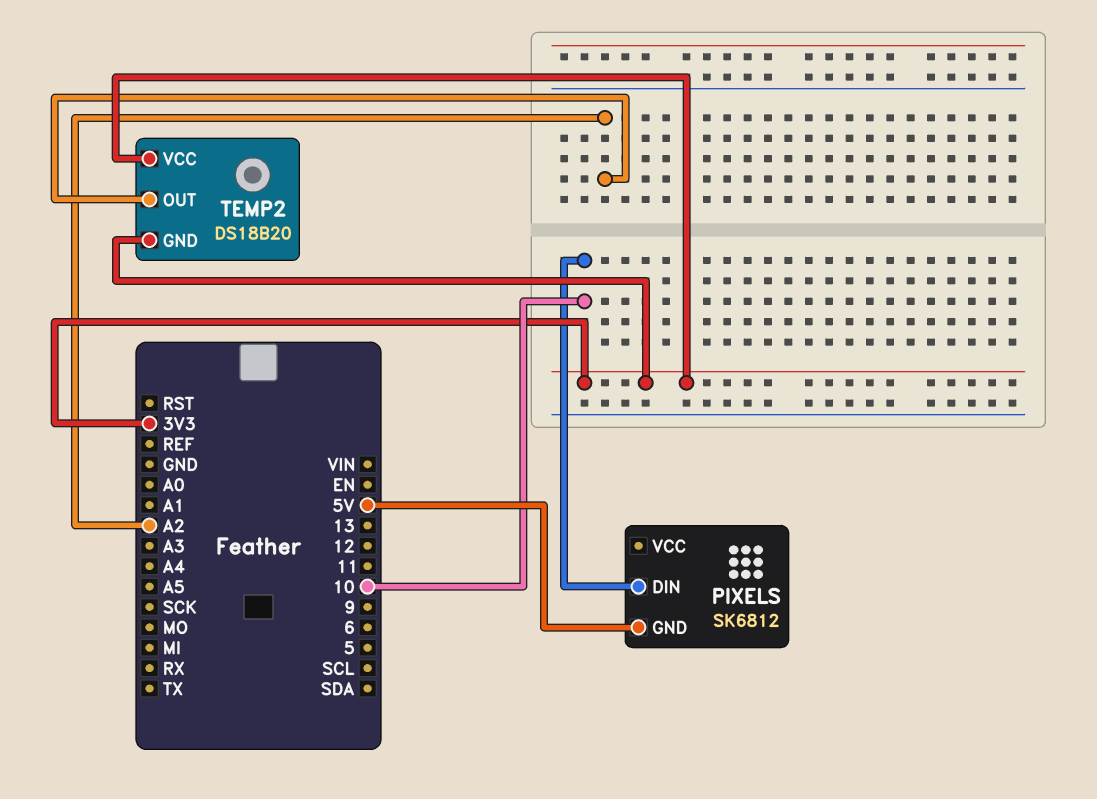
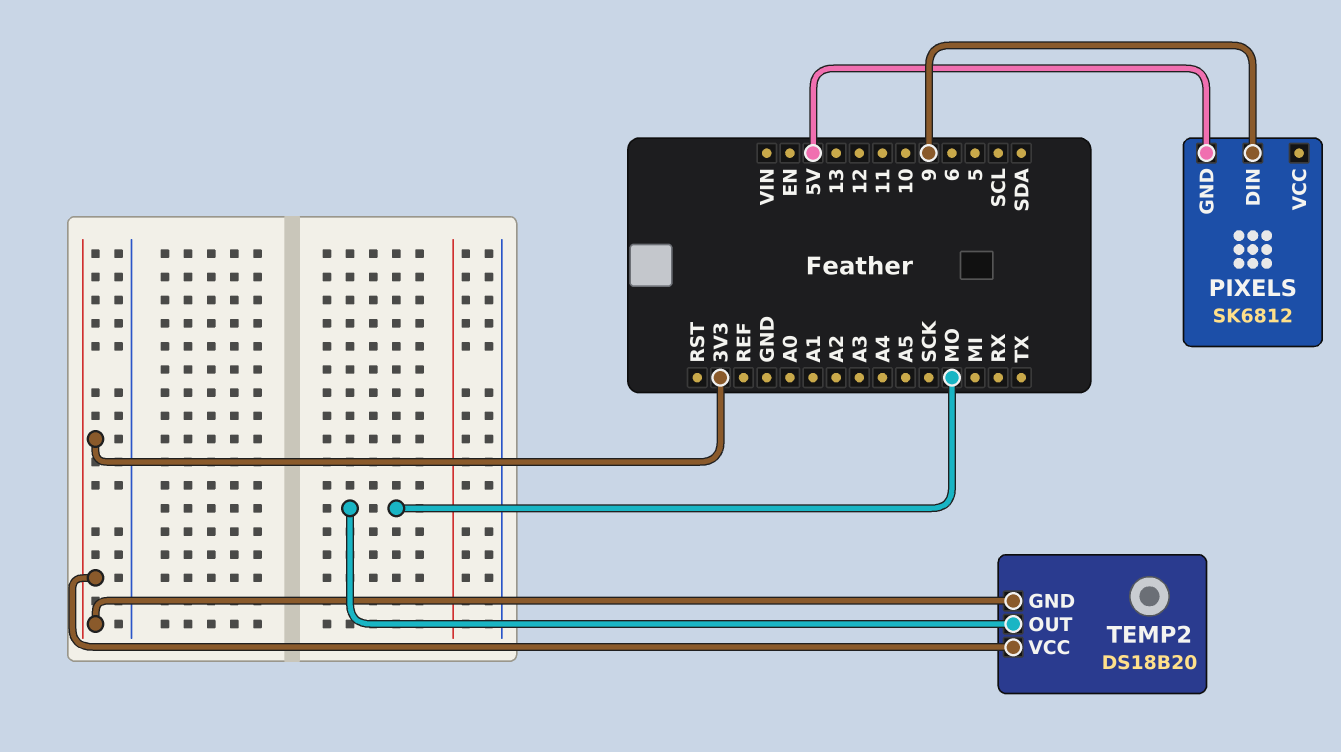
PIXELS pin DIN: 10 -> 9
TEMP2 pin OUT: A2 -> MO

